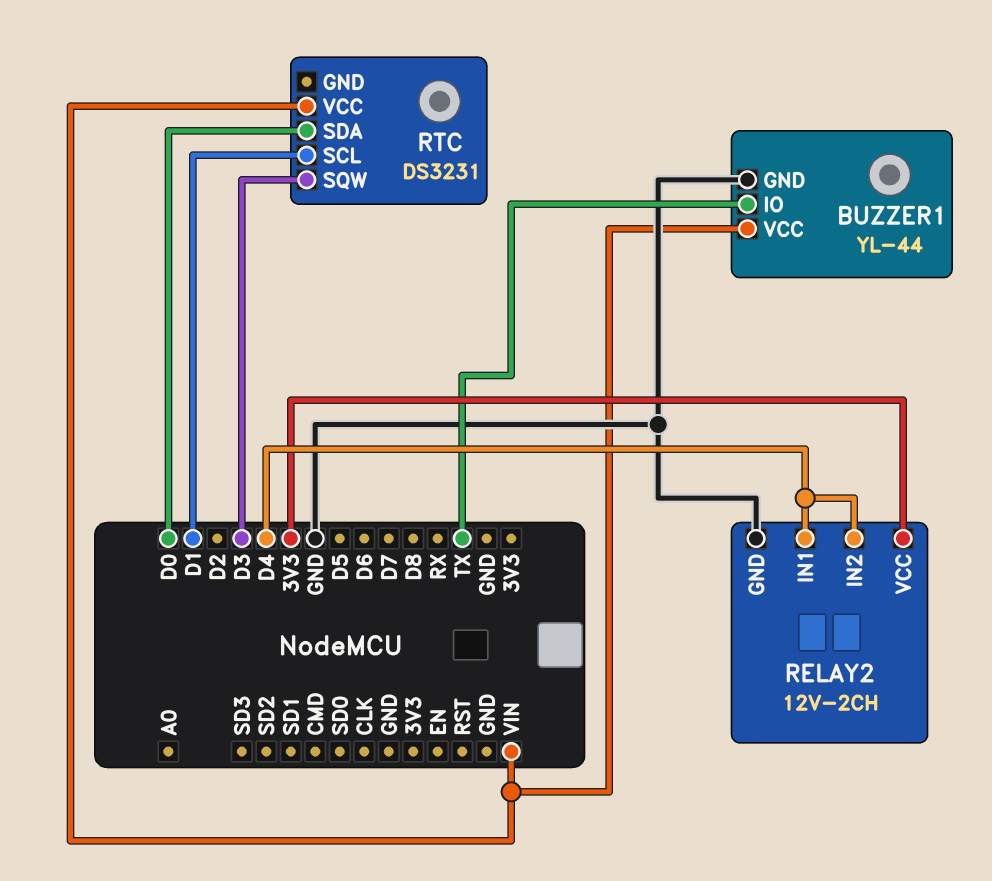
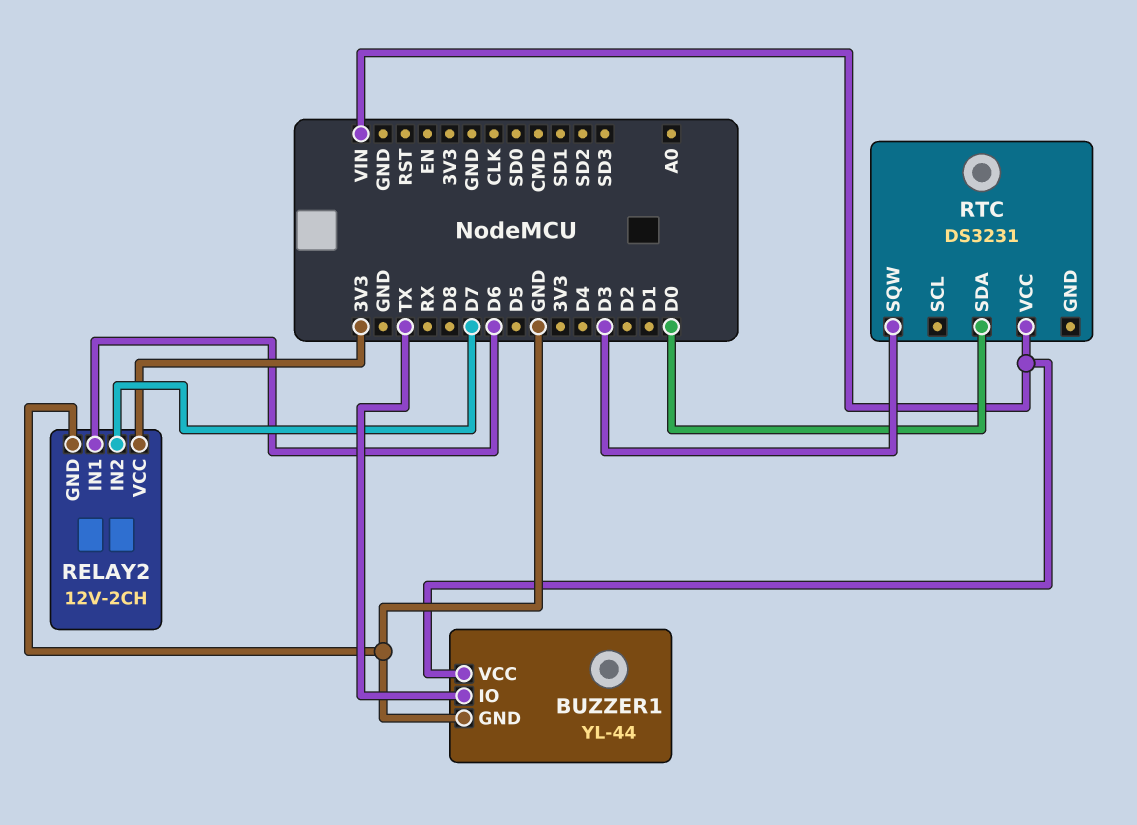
RELAY2 pin IN1: D4 -> D6
RELAY2 pin IN2: D4 -> D7
RTC pin SCL: D1 -> none

